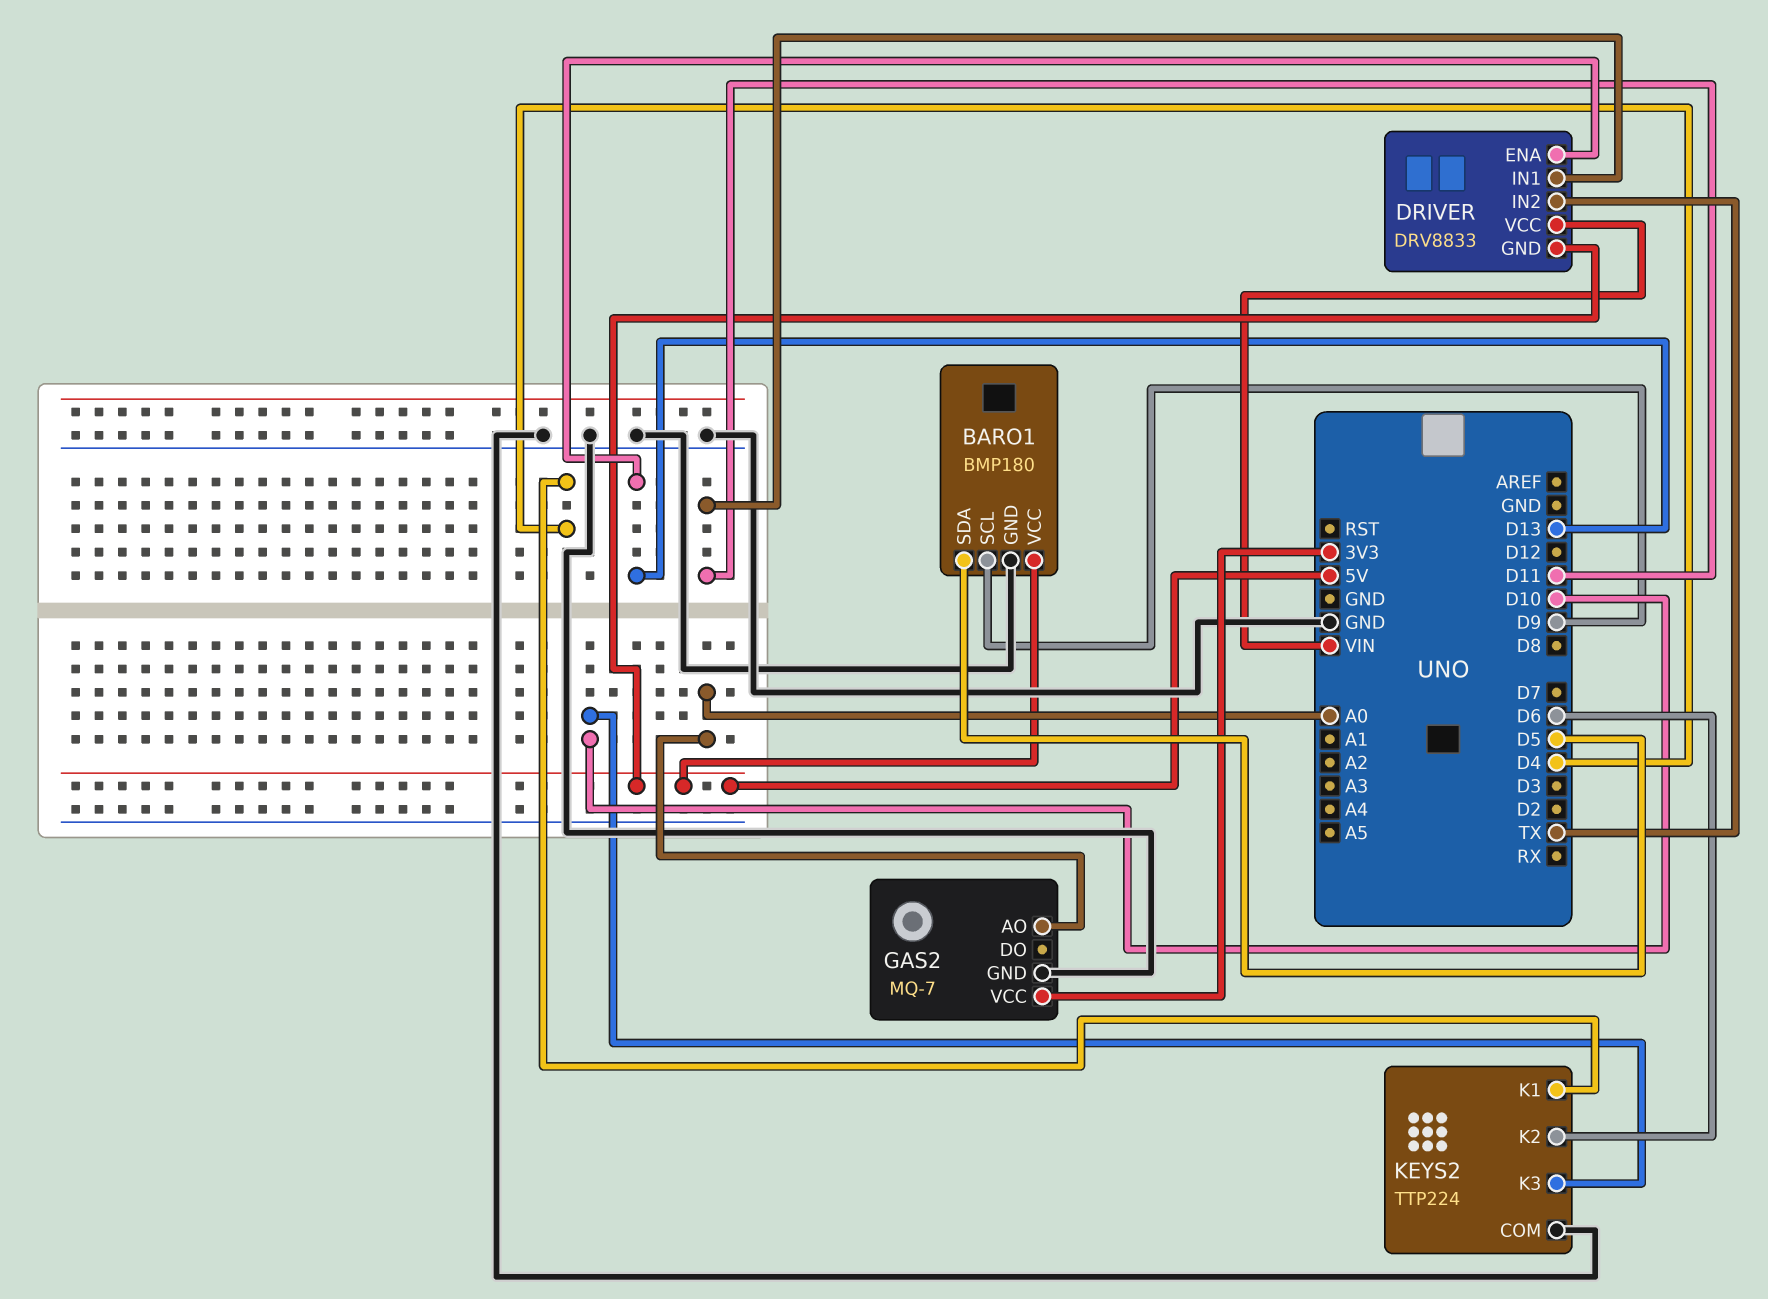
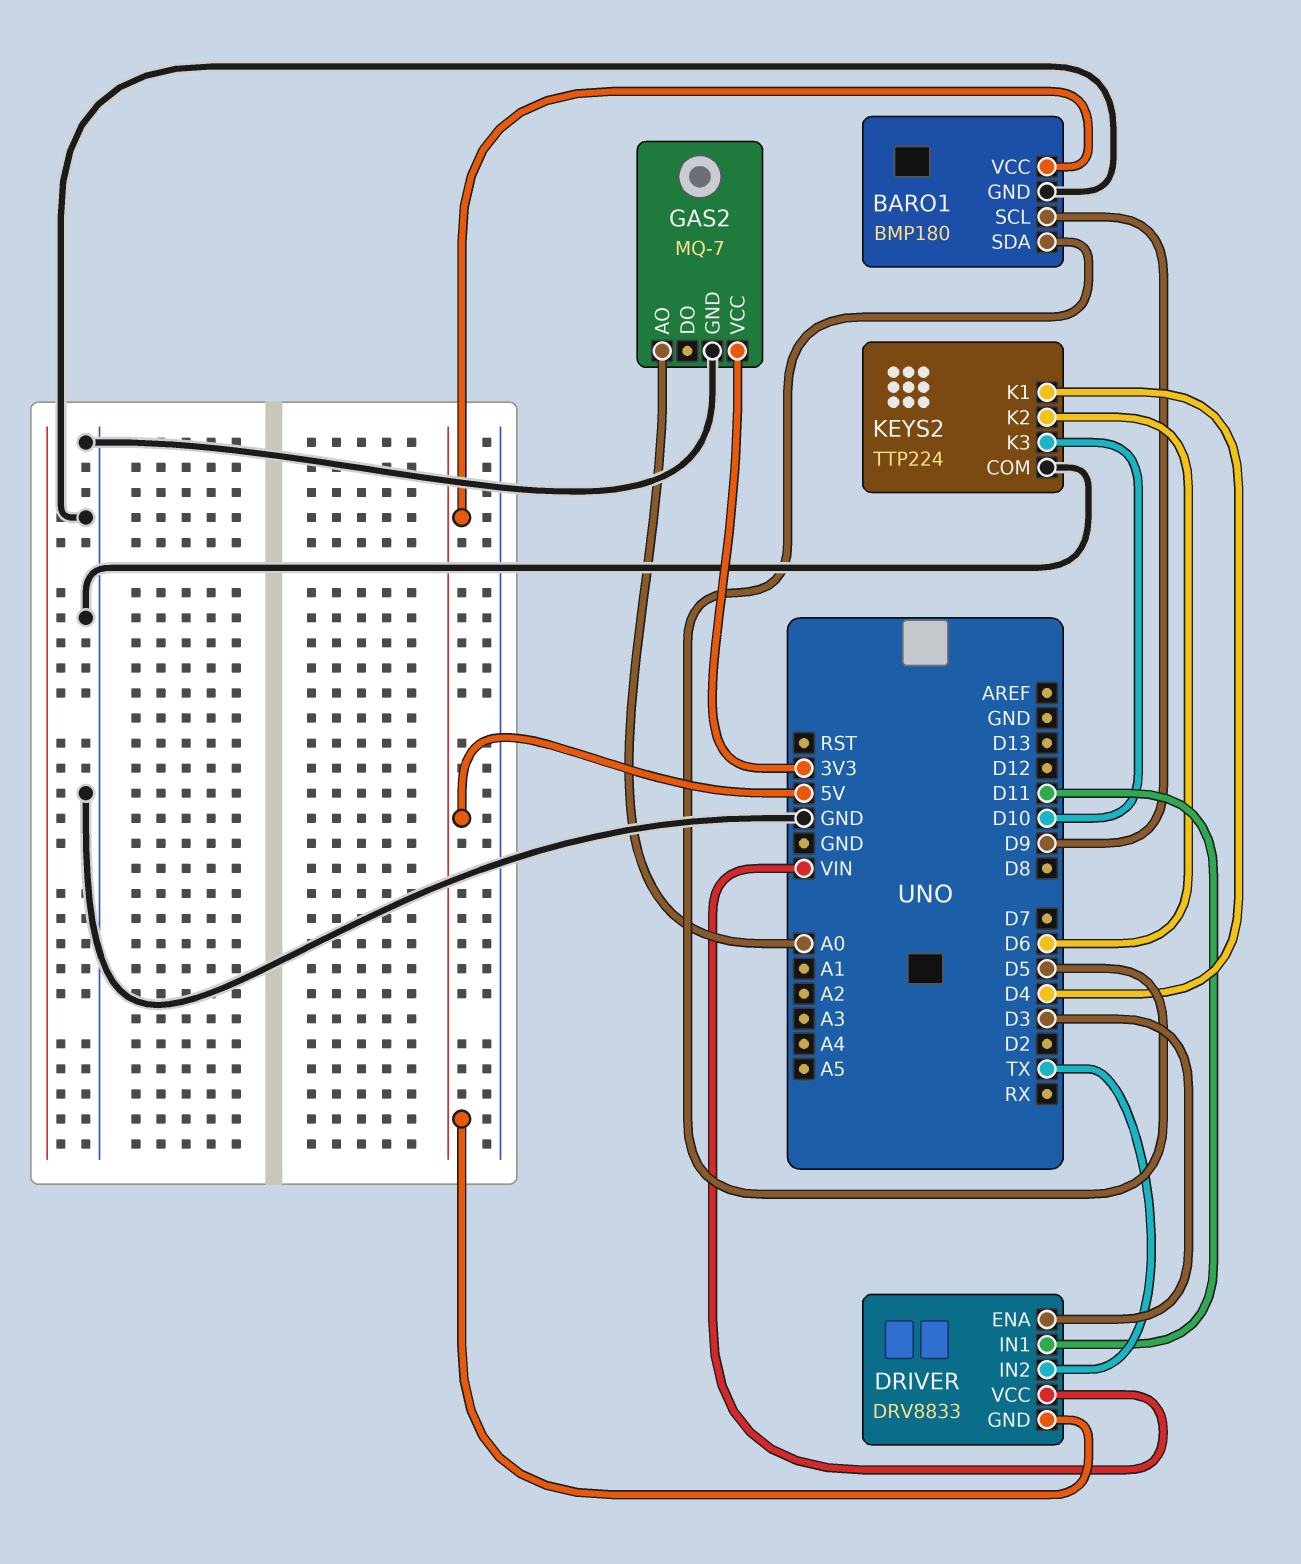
DRIVER pin ENA: D13 -> D3

